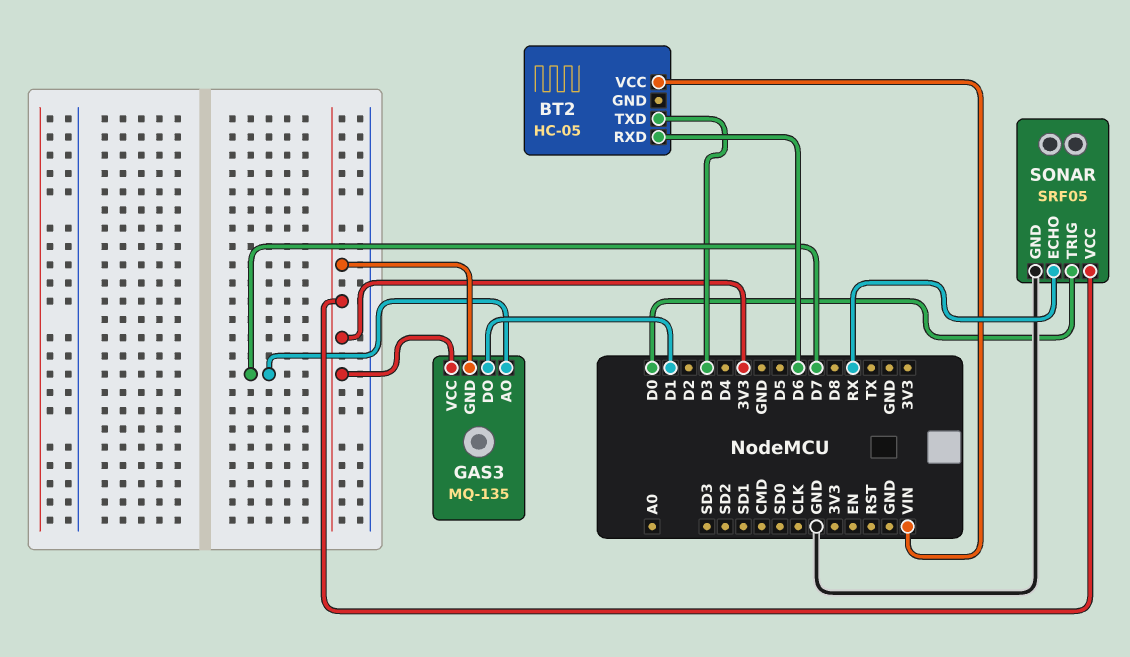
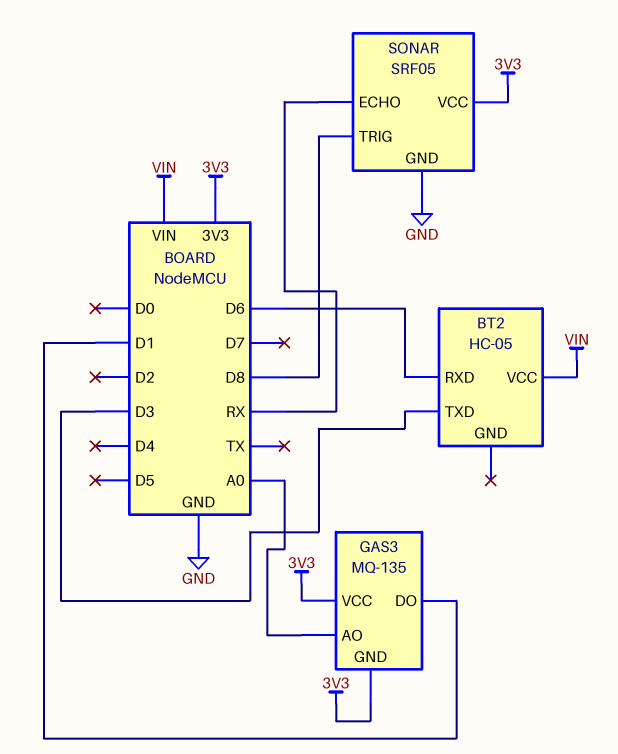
GAS3 pin AO: D7 -> A0
SONAR pin TRIG: D0 -> D8

